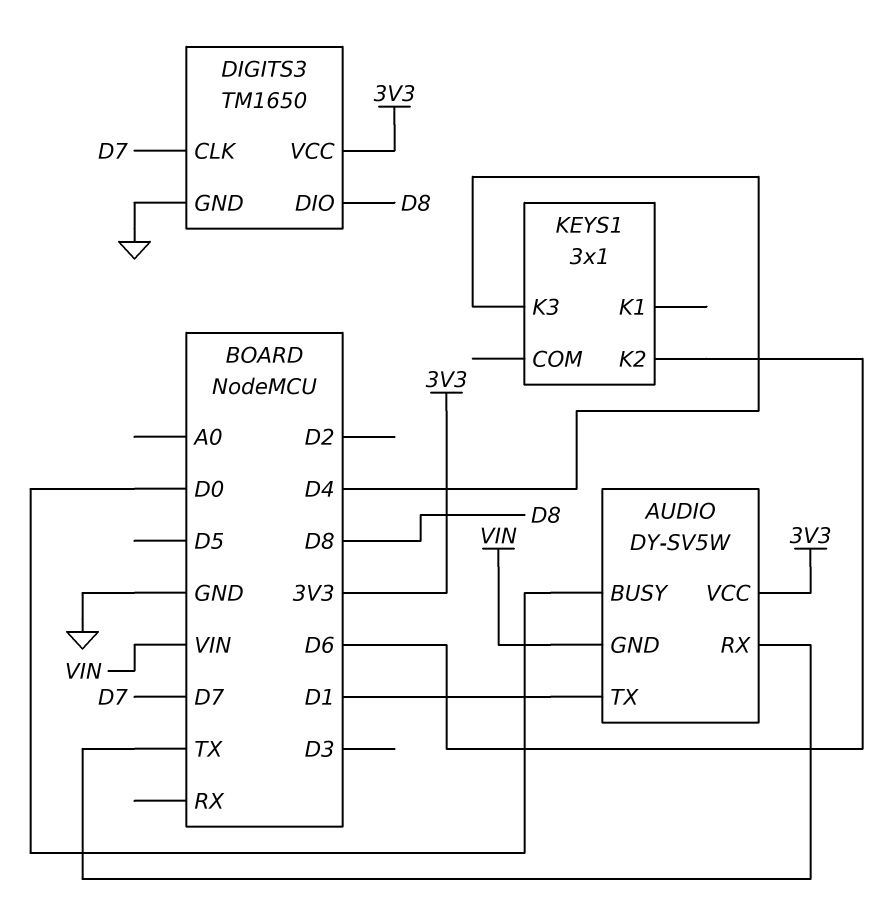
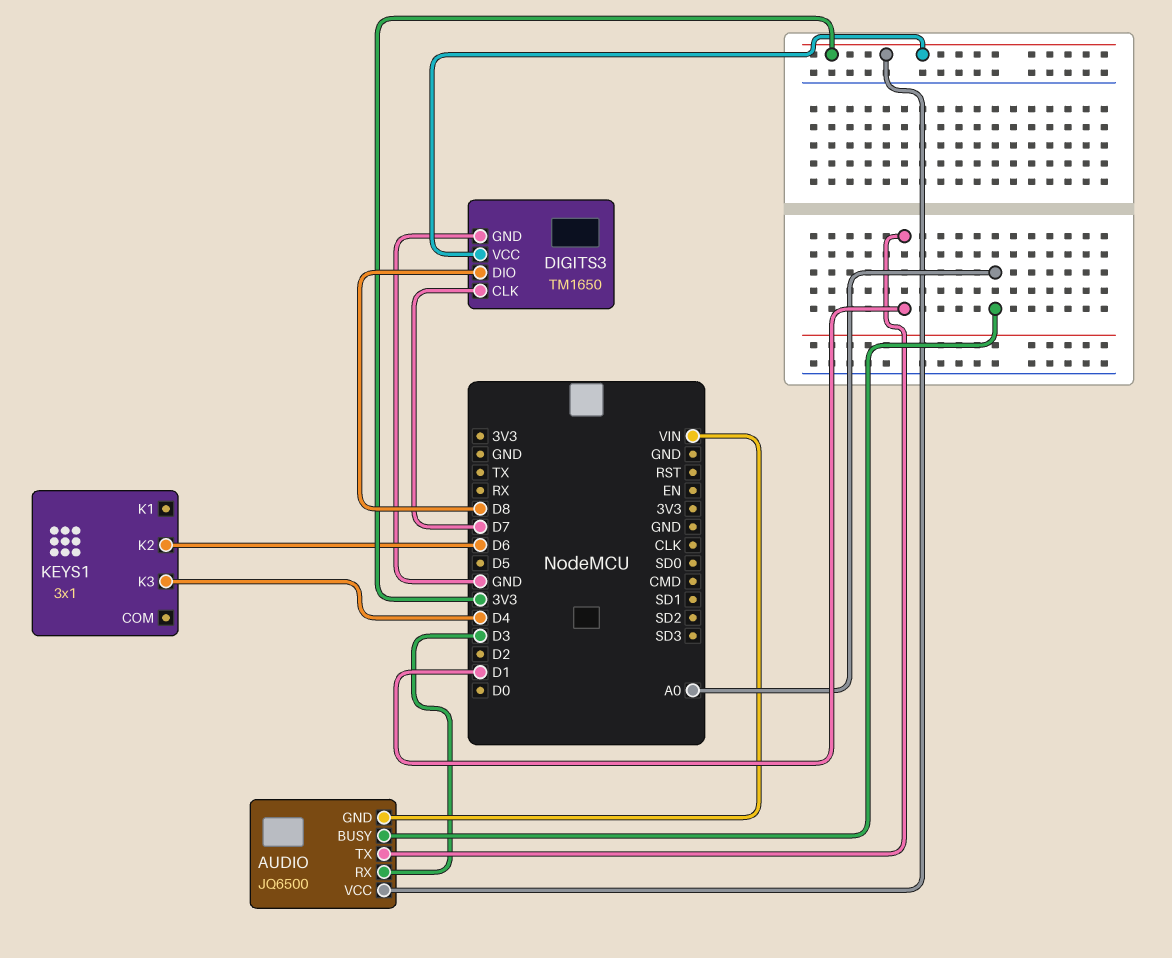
AUDIO: DY-SV5W -> JQ6500
AUDIO pin BUSY: D0 -> A0
AUDIO pin RX: TX -> D3

